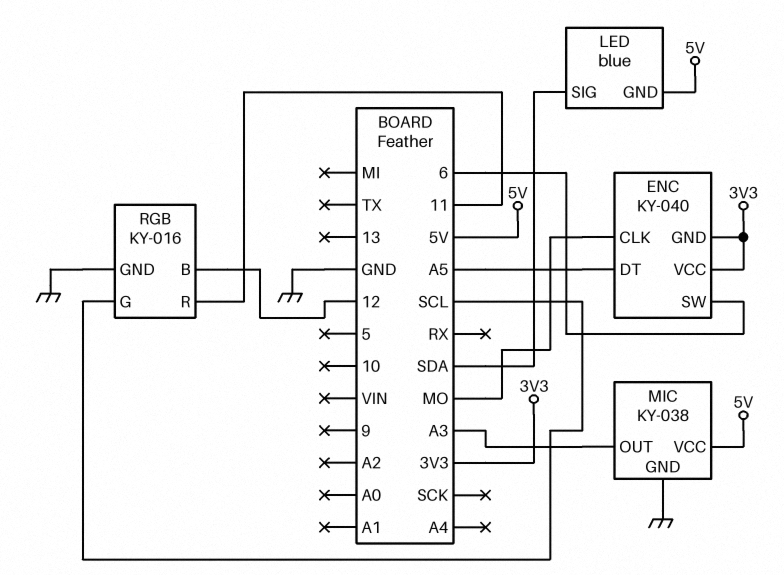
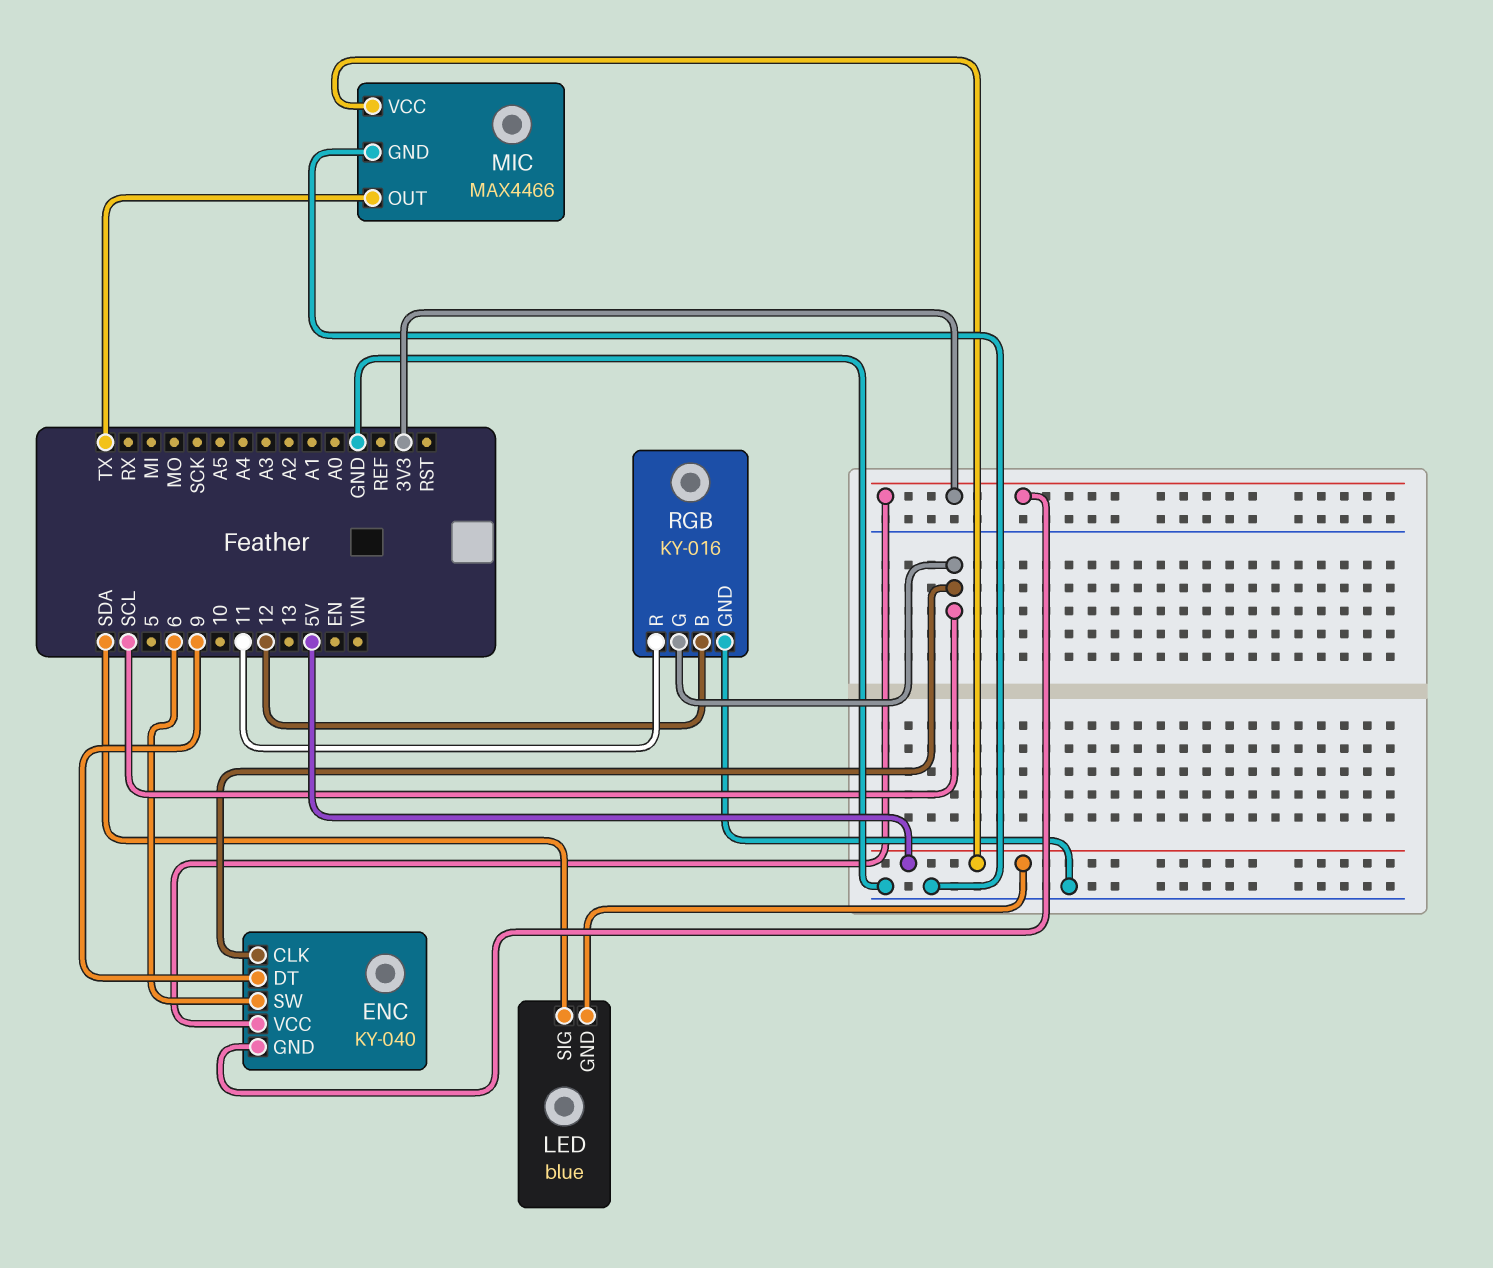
ENC pin CLK: MO -> SCL
ENC pin DT: A5 -> 9
MIC: KY-038 -> MAX4466
MIC pin OUT: A3 -> TX

